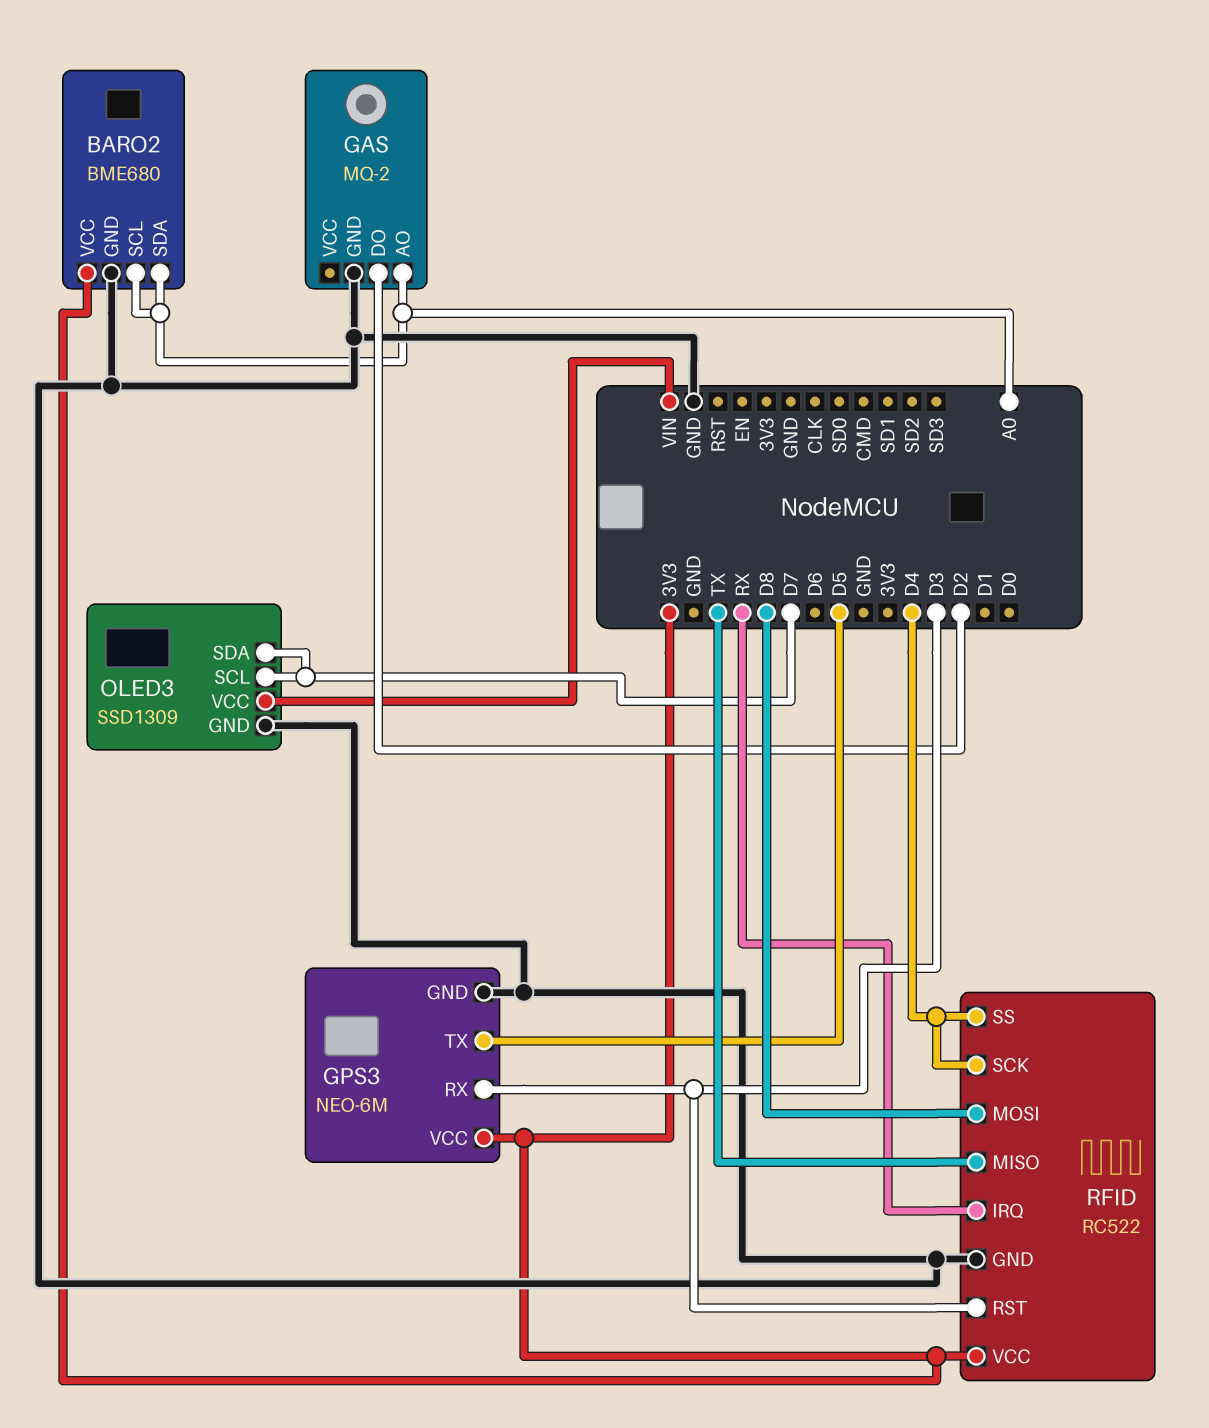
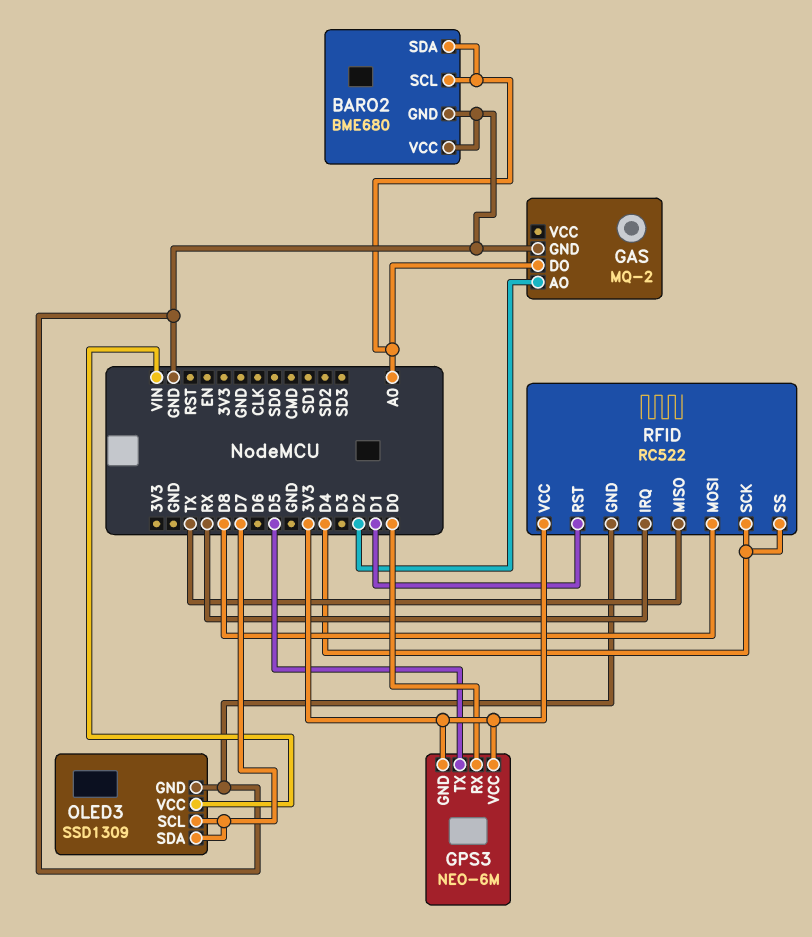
BARO2 pin VCC: 3V3 -> GND
GAS pin AO: A0 -> D2
GAS pin DO: D2 -> A0
GPS3 pin GND: GND -> 3V3
GPS3 pin RX: D3 -> D0
RFID pin RST: D3 -> D1

